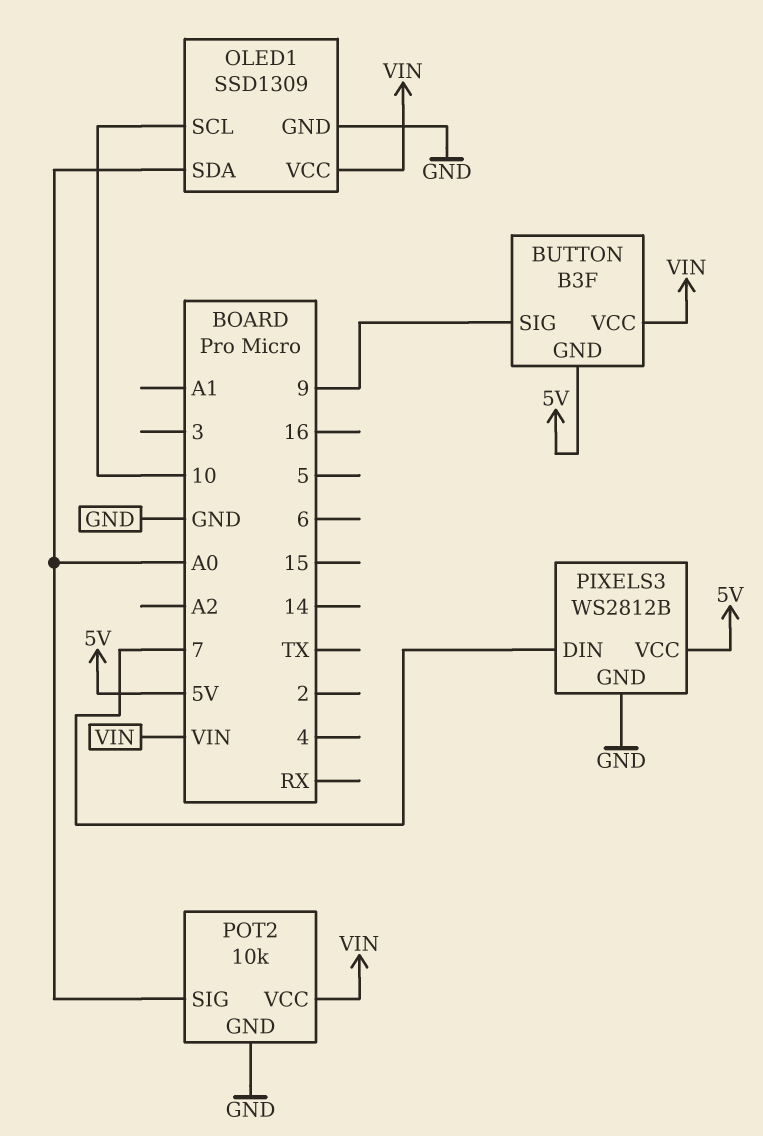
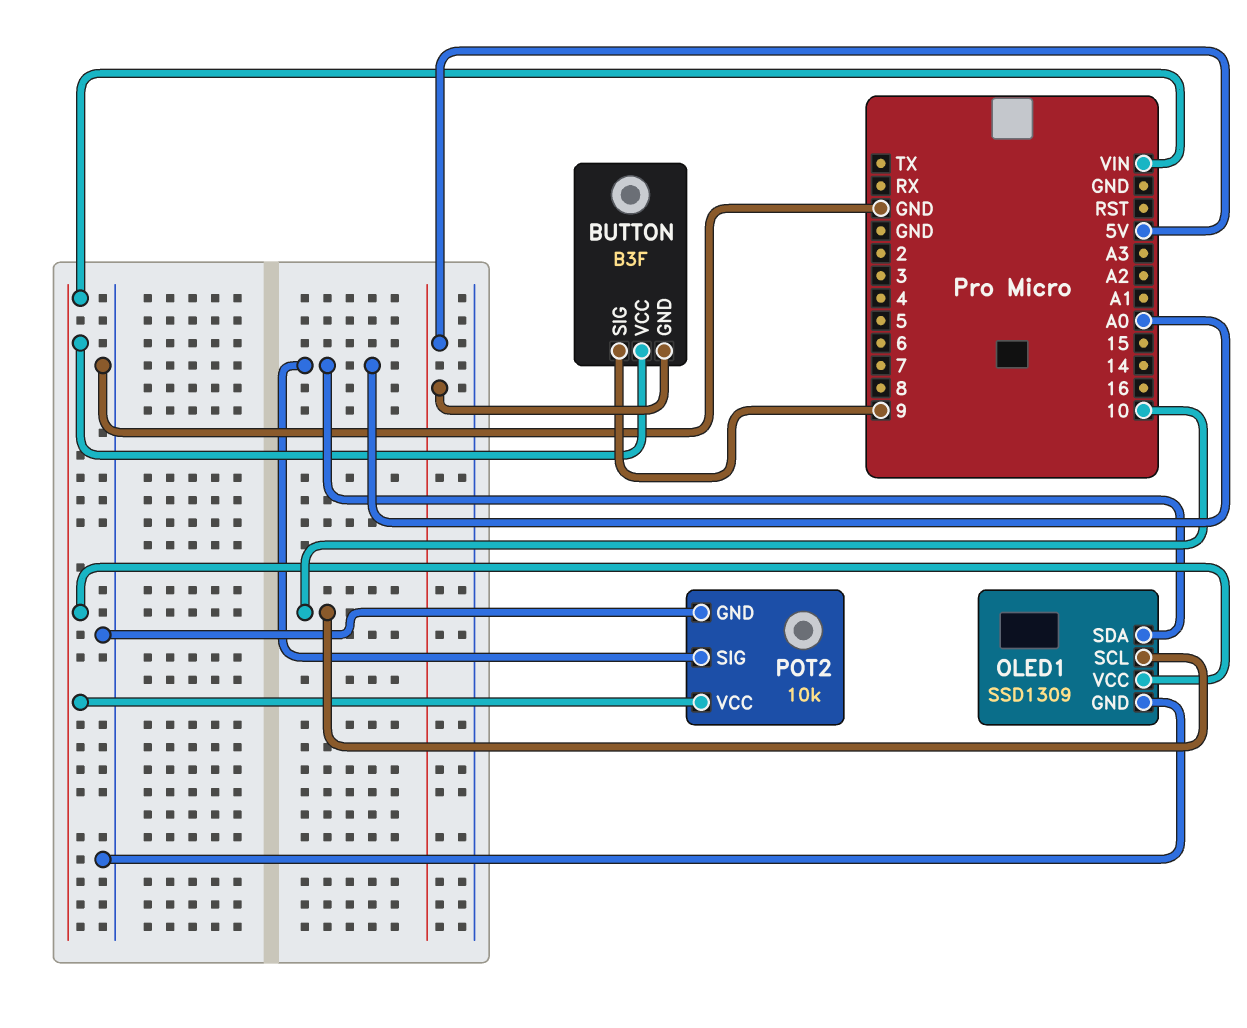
PIXELS3: WS2812B -> none
PIXELS3 pin DIN: 7 -> none
PIXELS3 pin GND: GND -> none
PIXELS3 pin VCC: 5V -> none

